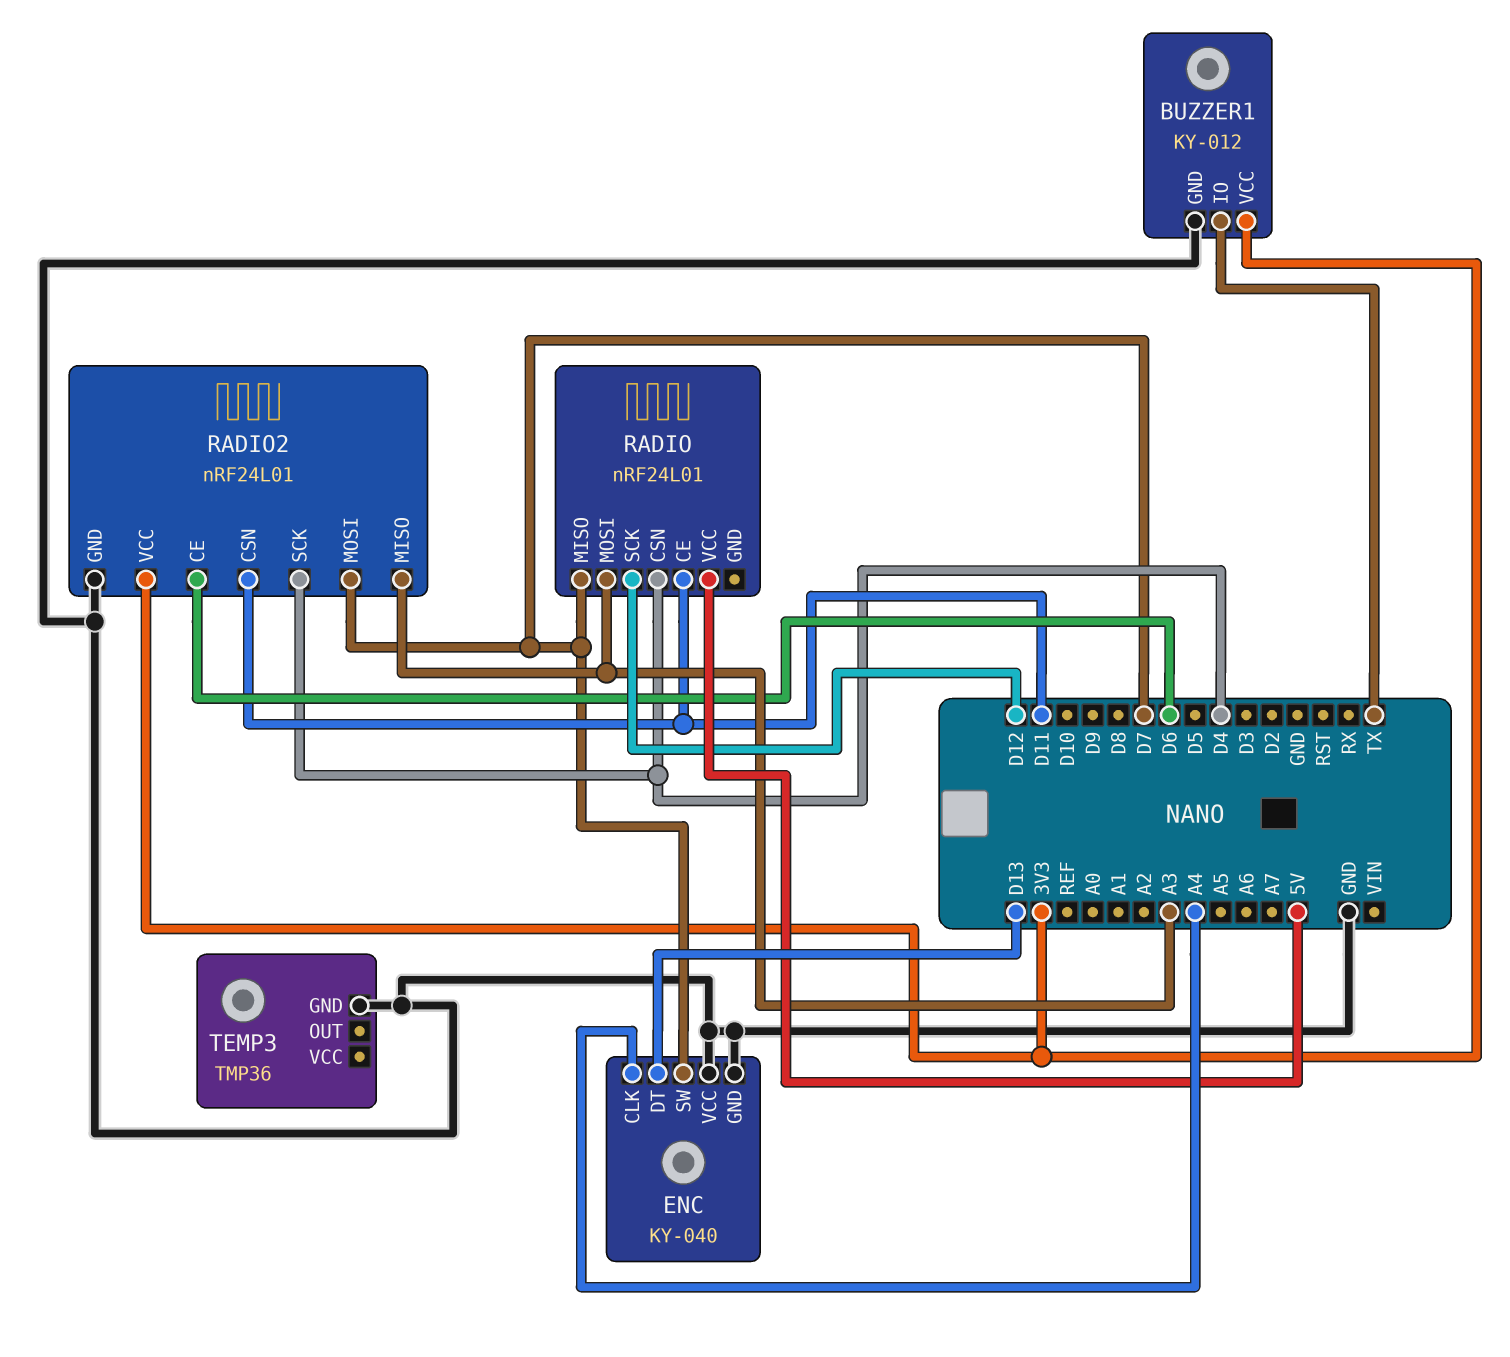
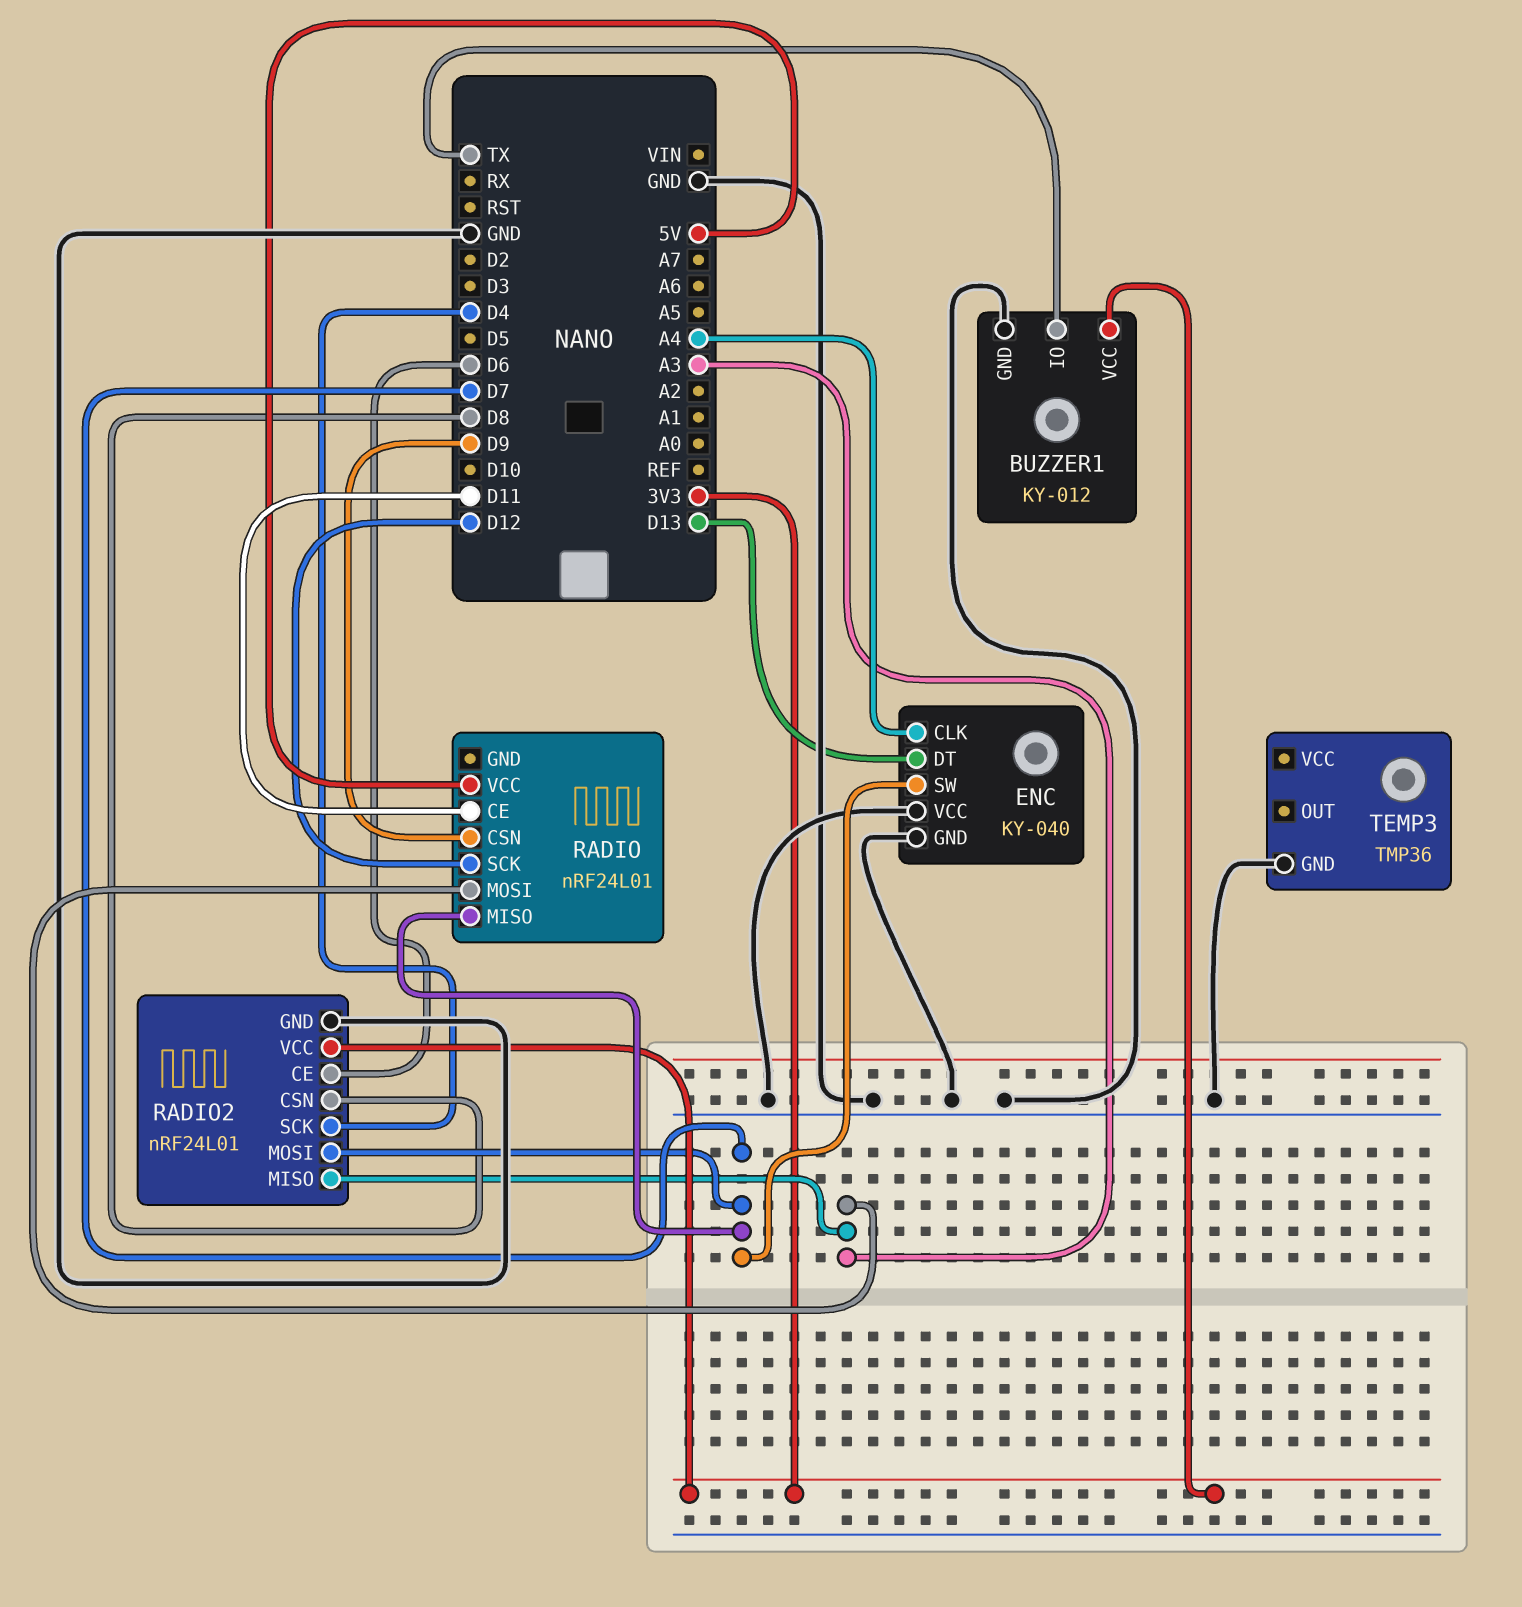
RADIO pin CSN: D4 -> D9
RADIO2 pin CSN: D11 -> D8

